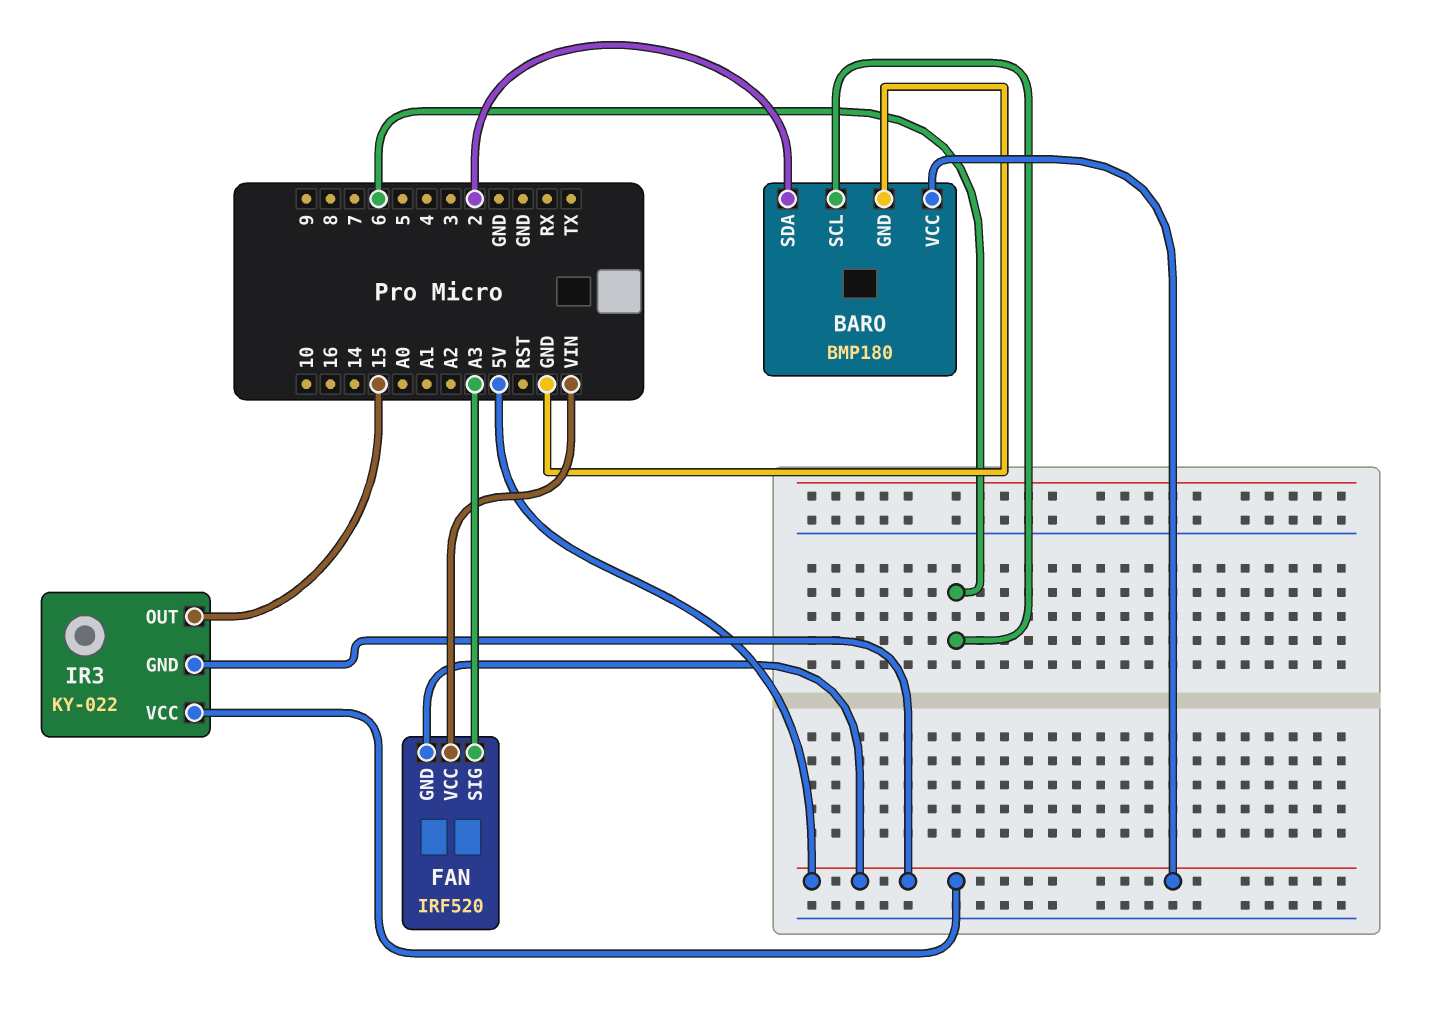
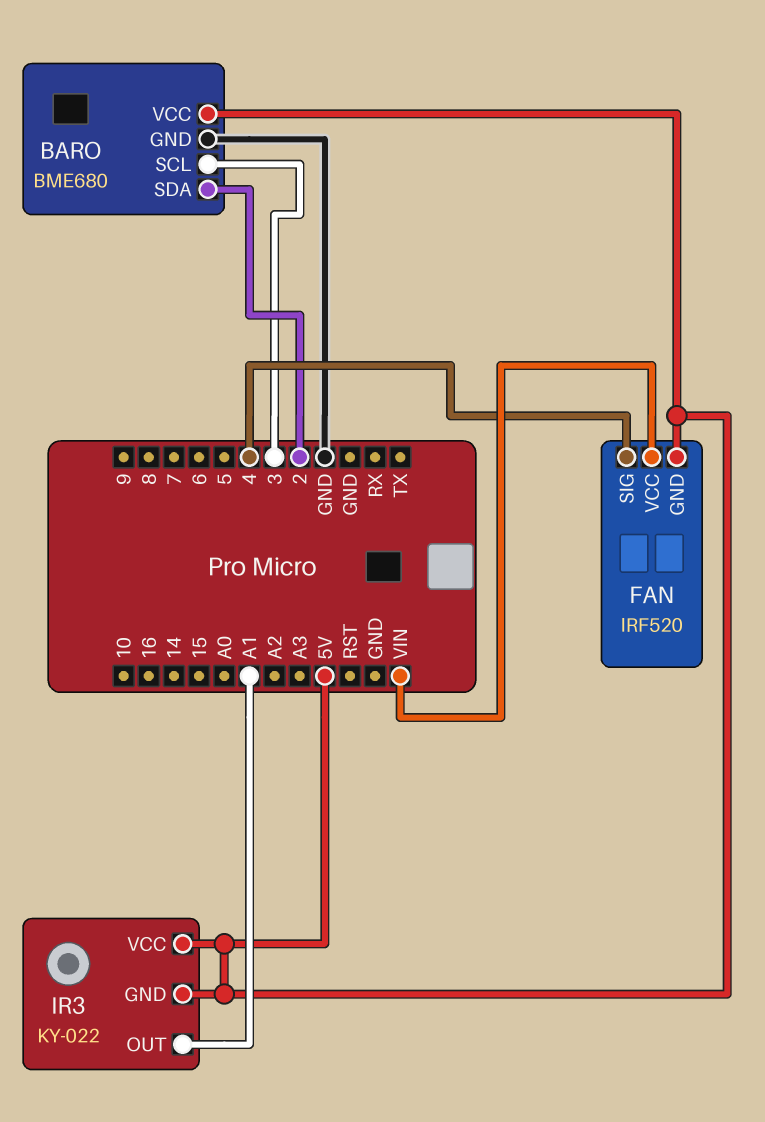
BARO: BMP180 -> BME680
BARO pin SCL: 6 -> 3
FAN pin SIG: A3 -> 4
IR3 pin OUT: 15 -> A1

